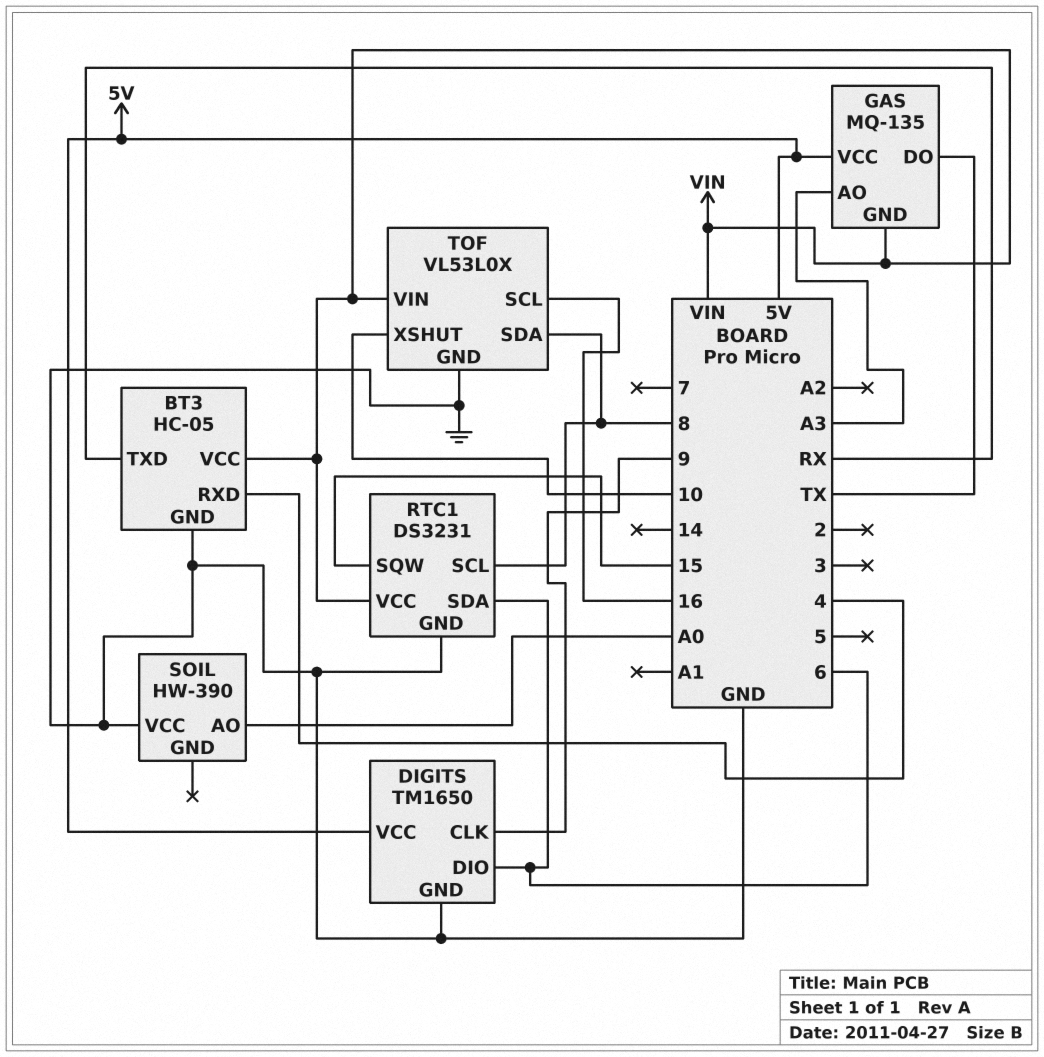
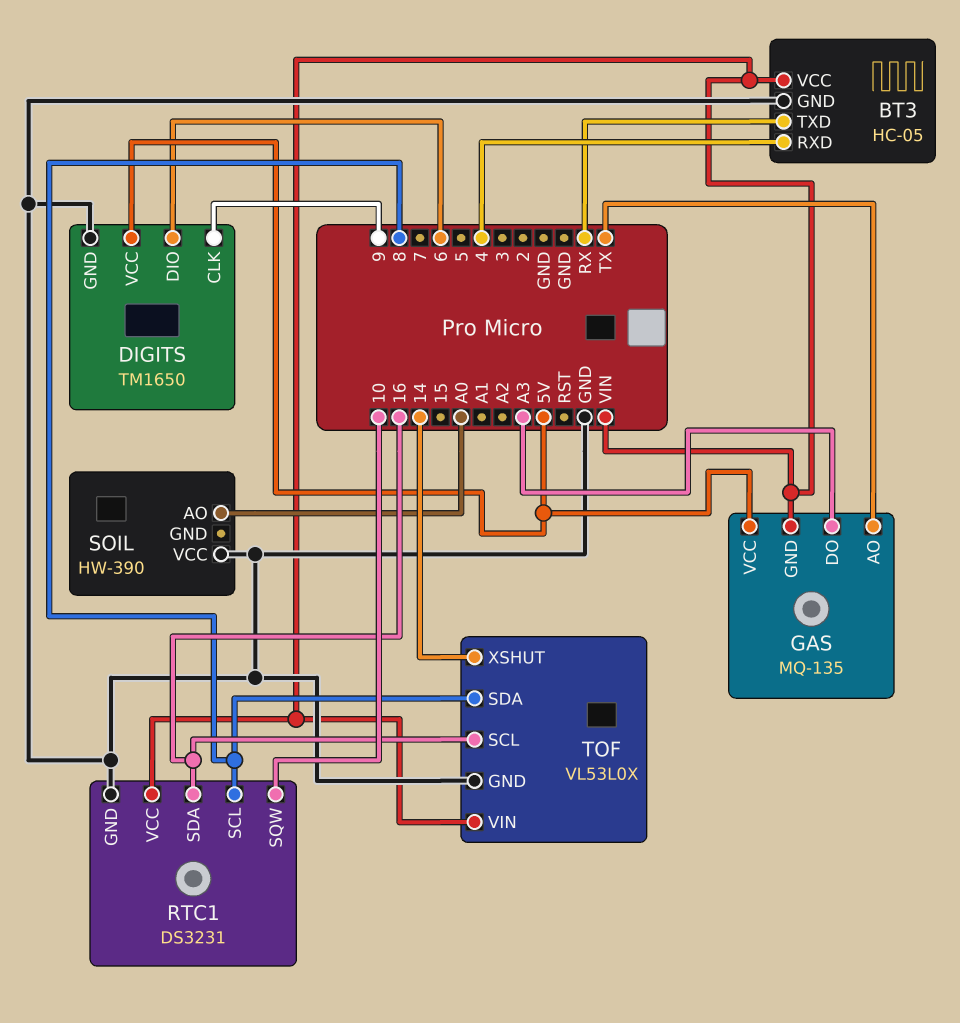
GAS pin AO: A3 -> TX
GAS pin DO: TX -> A3
RTC1 pin SDA: 6 -> 16
RTC1 pin SQW: 15 -> 10
TOF pin XSHUT: 10 -> 14

